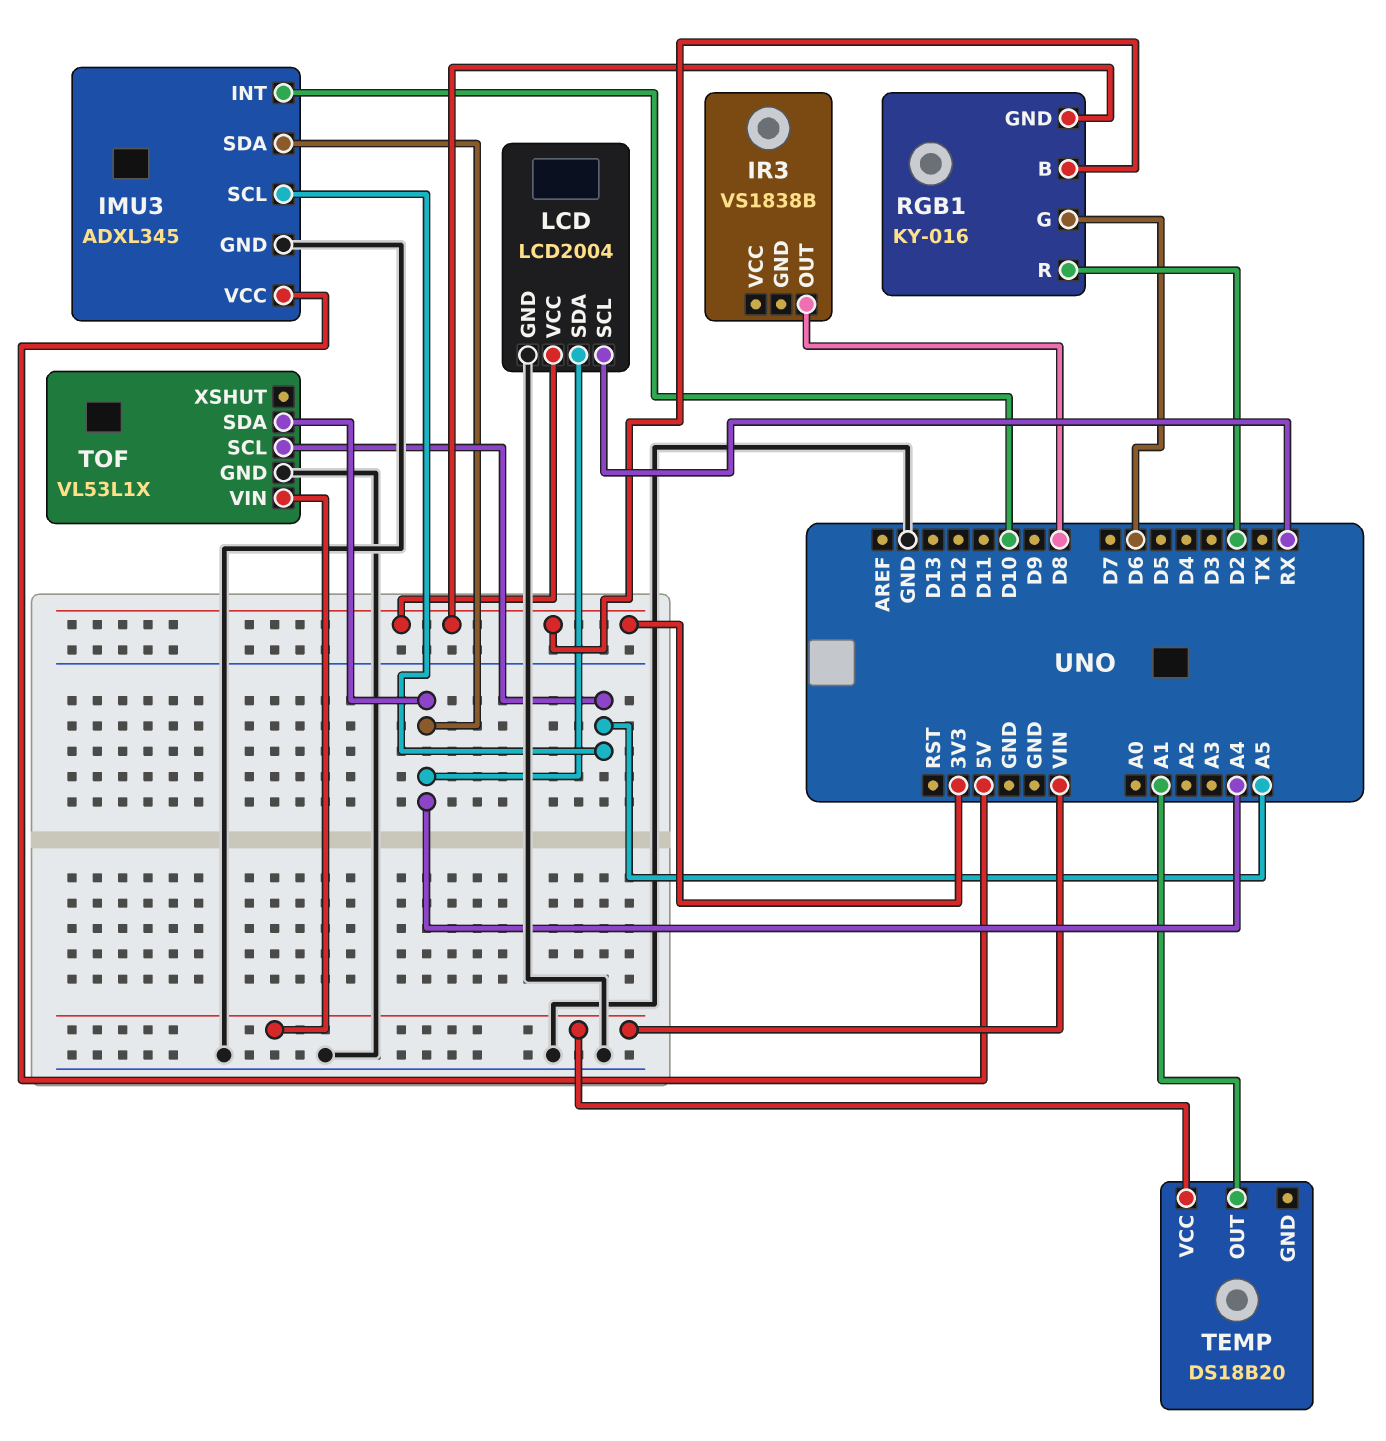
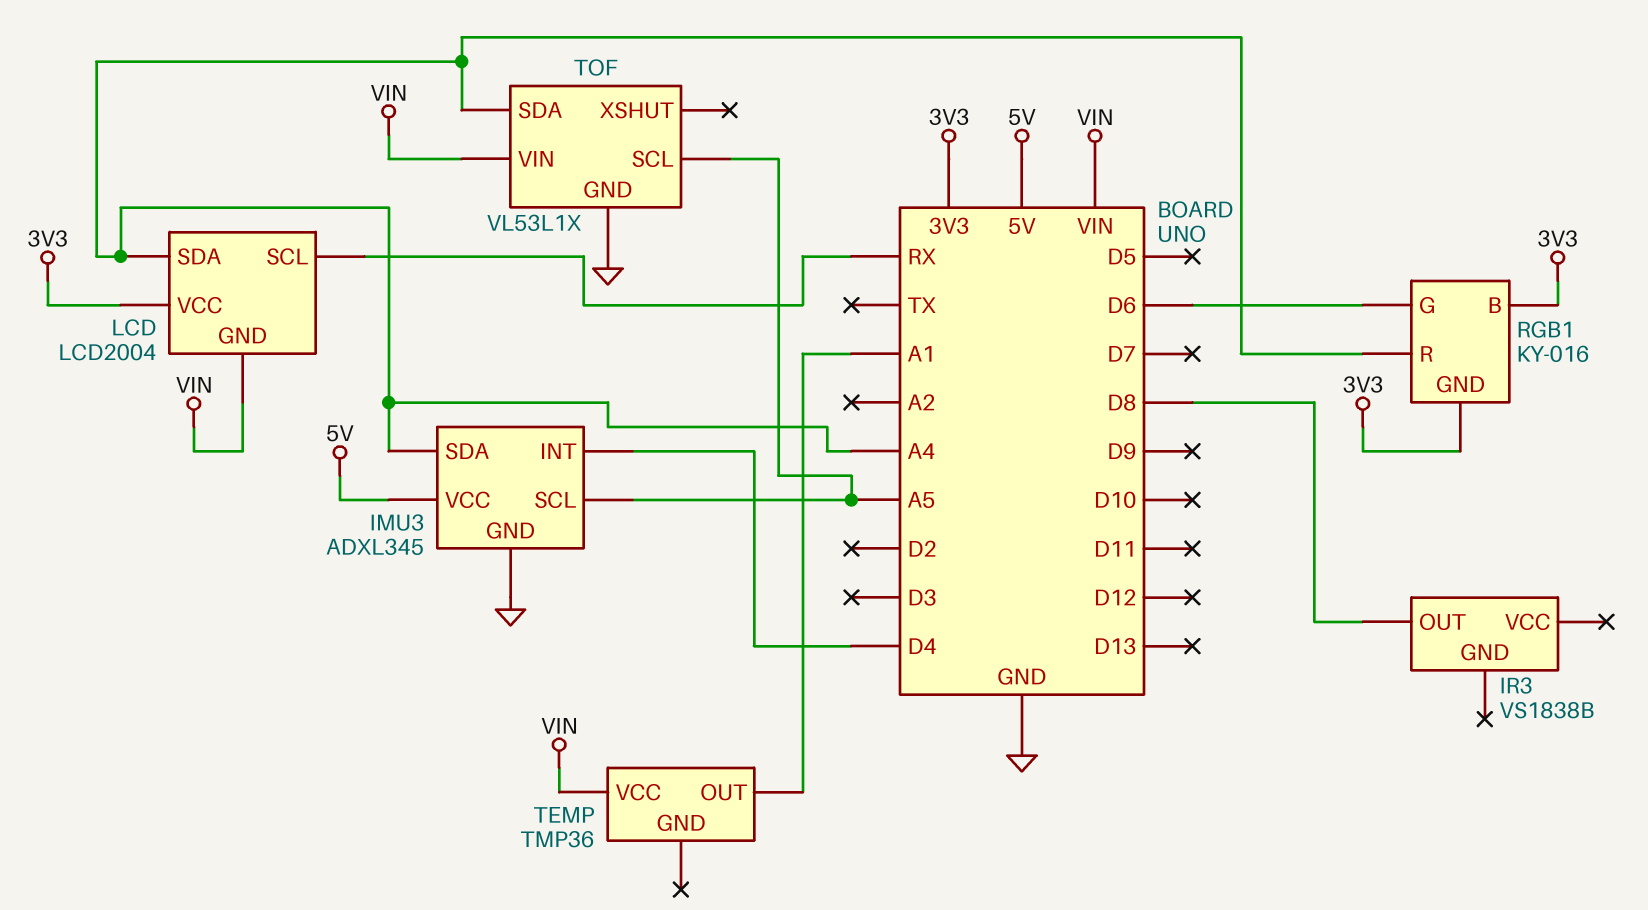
IMU3 pin INT: D10 -> D4
LCD pin GND: GND -> VIN
RGB1 pin R: D2 -> A4
TEMP: DS18B20 -> TMP36

